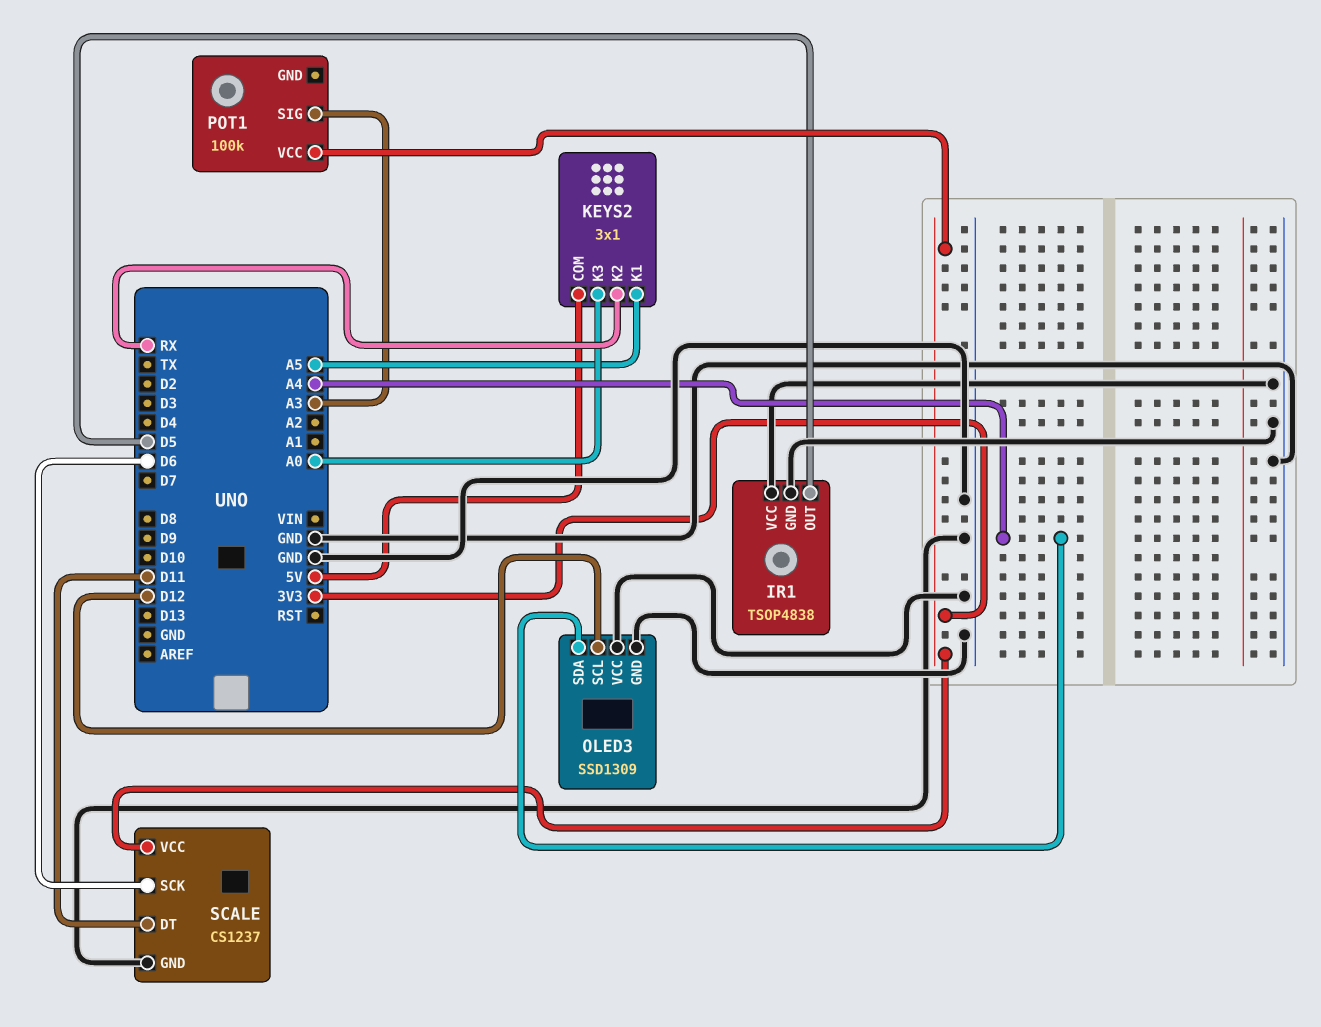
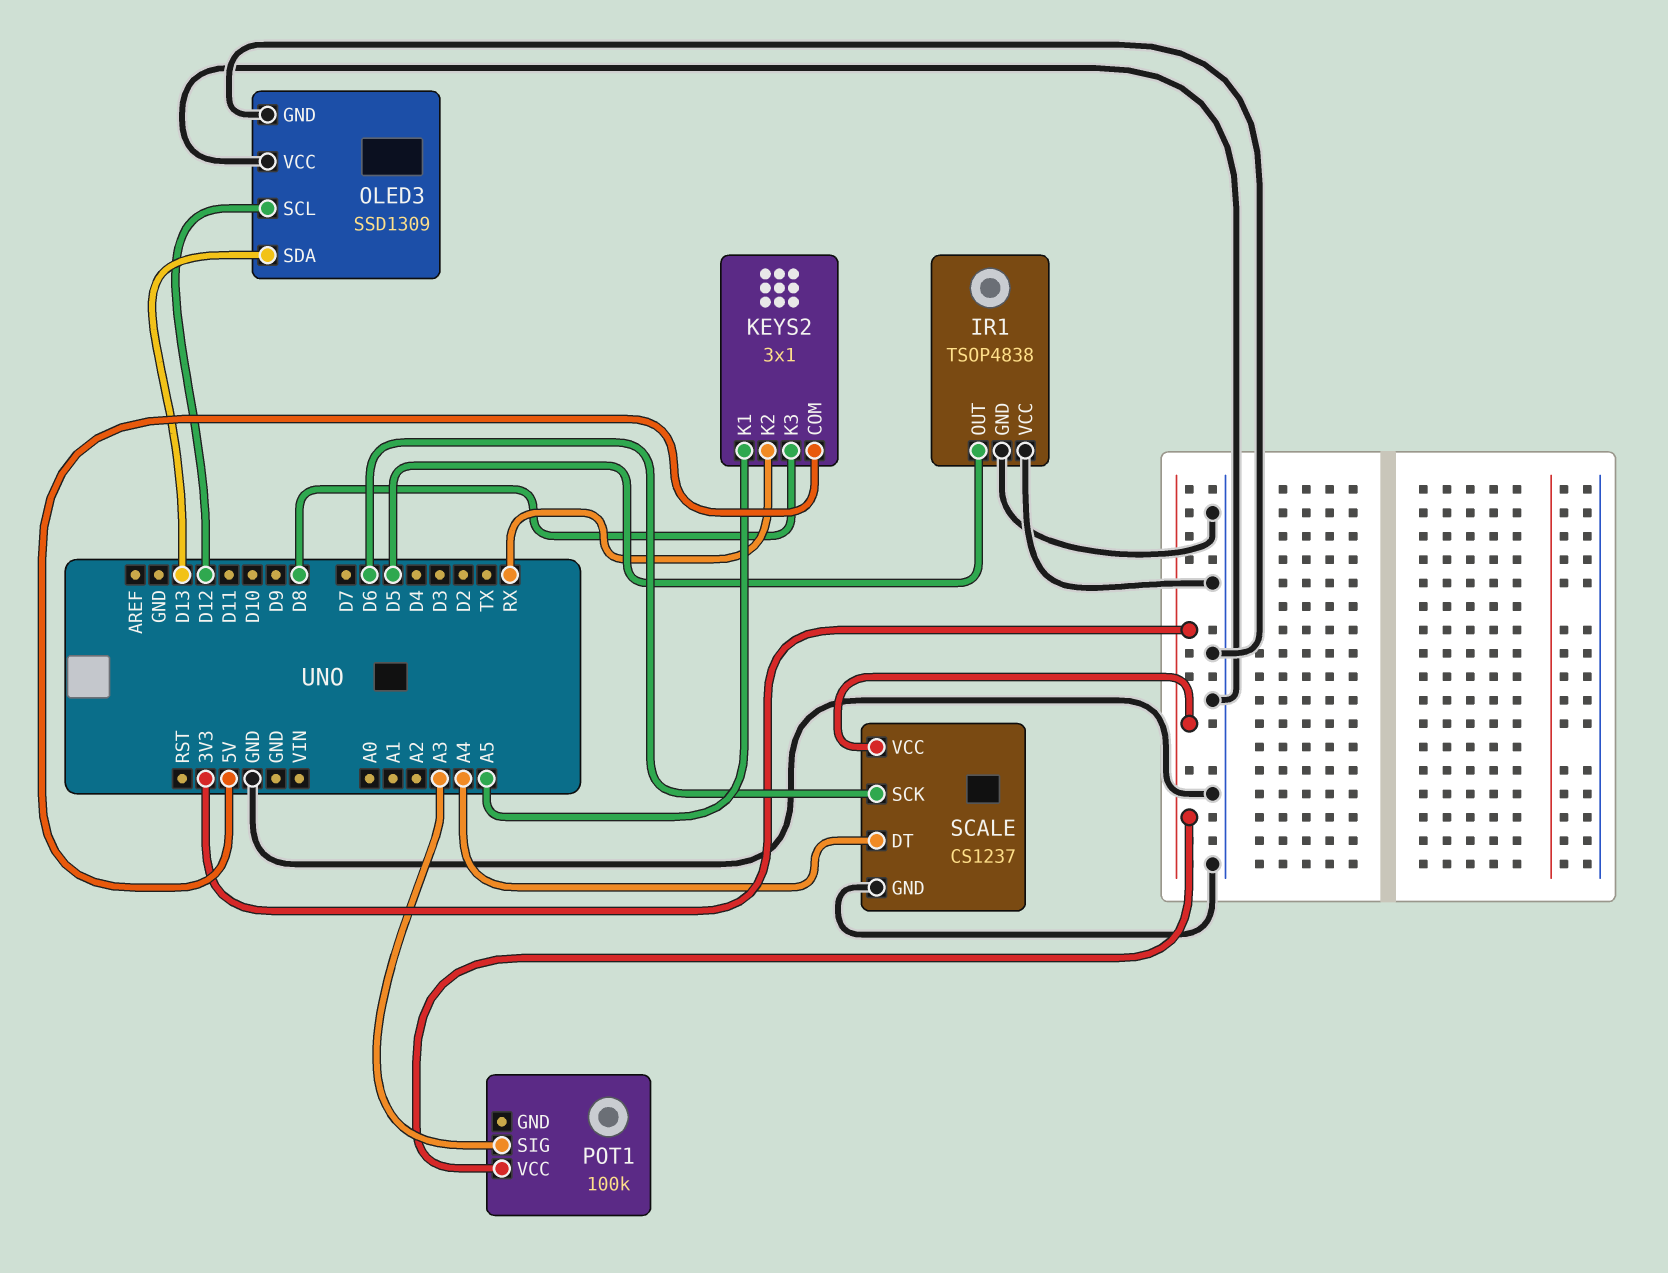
KEYS2 pin K3: A0 -> D8
OLED3 pin SDA: A4 -> D13
SCALE pin DT: D11 -> A4

